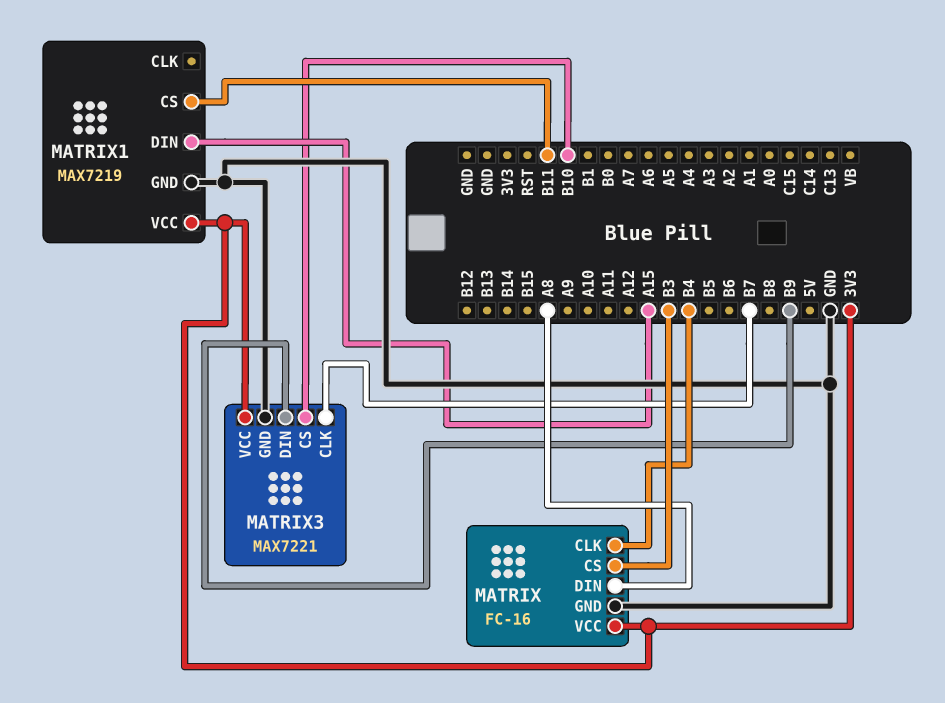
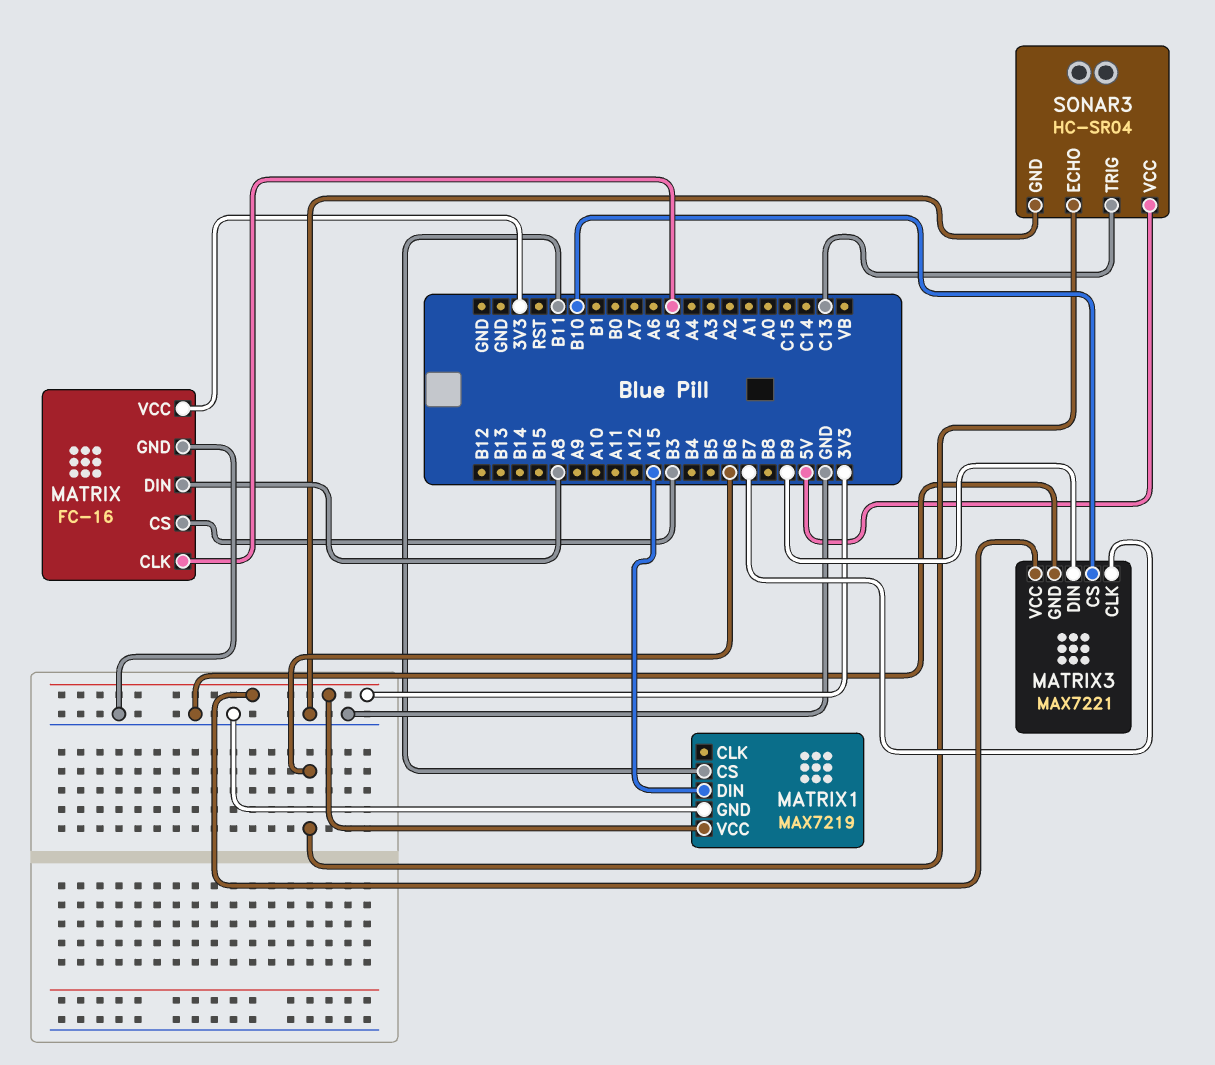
MATRIX pin CLK: B4 -> A5
SONAR3: none -> HC-SR04
SONAR3 pin ECHO: none -> B6
SONAR3 pin GND: none -> GND
SONAR3 pin TRIG: none -> C13
SONAR3 pin VCC: none -> 5V

